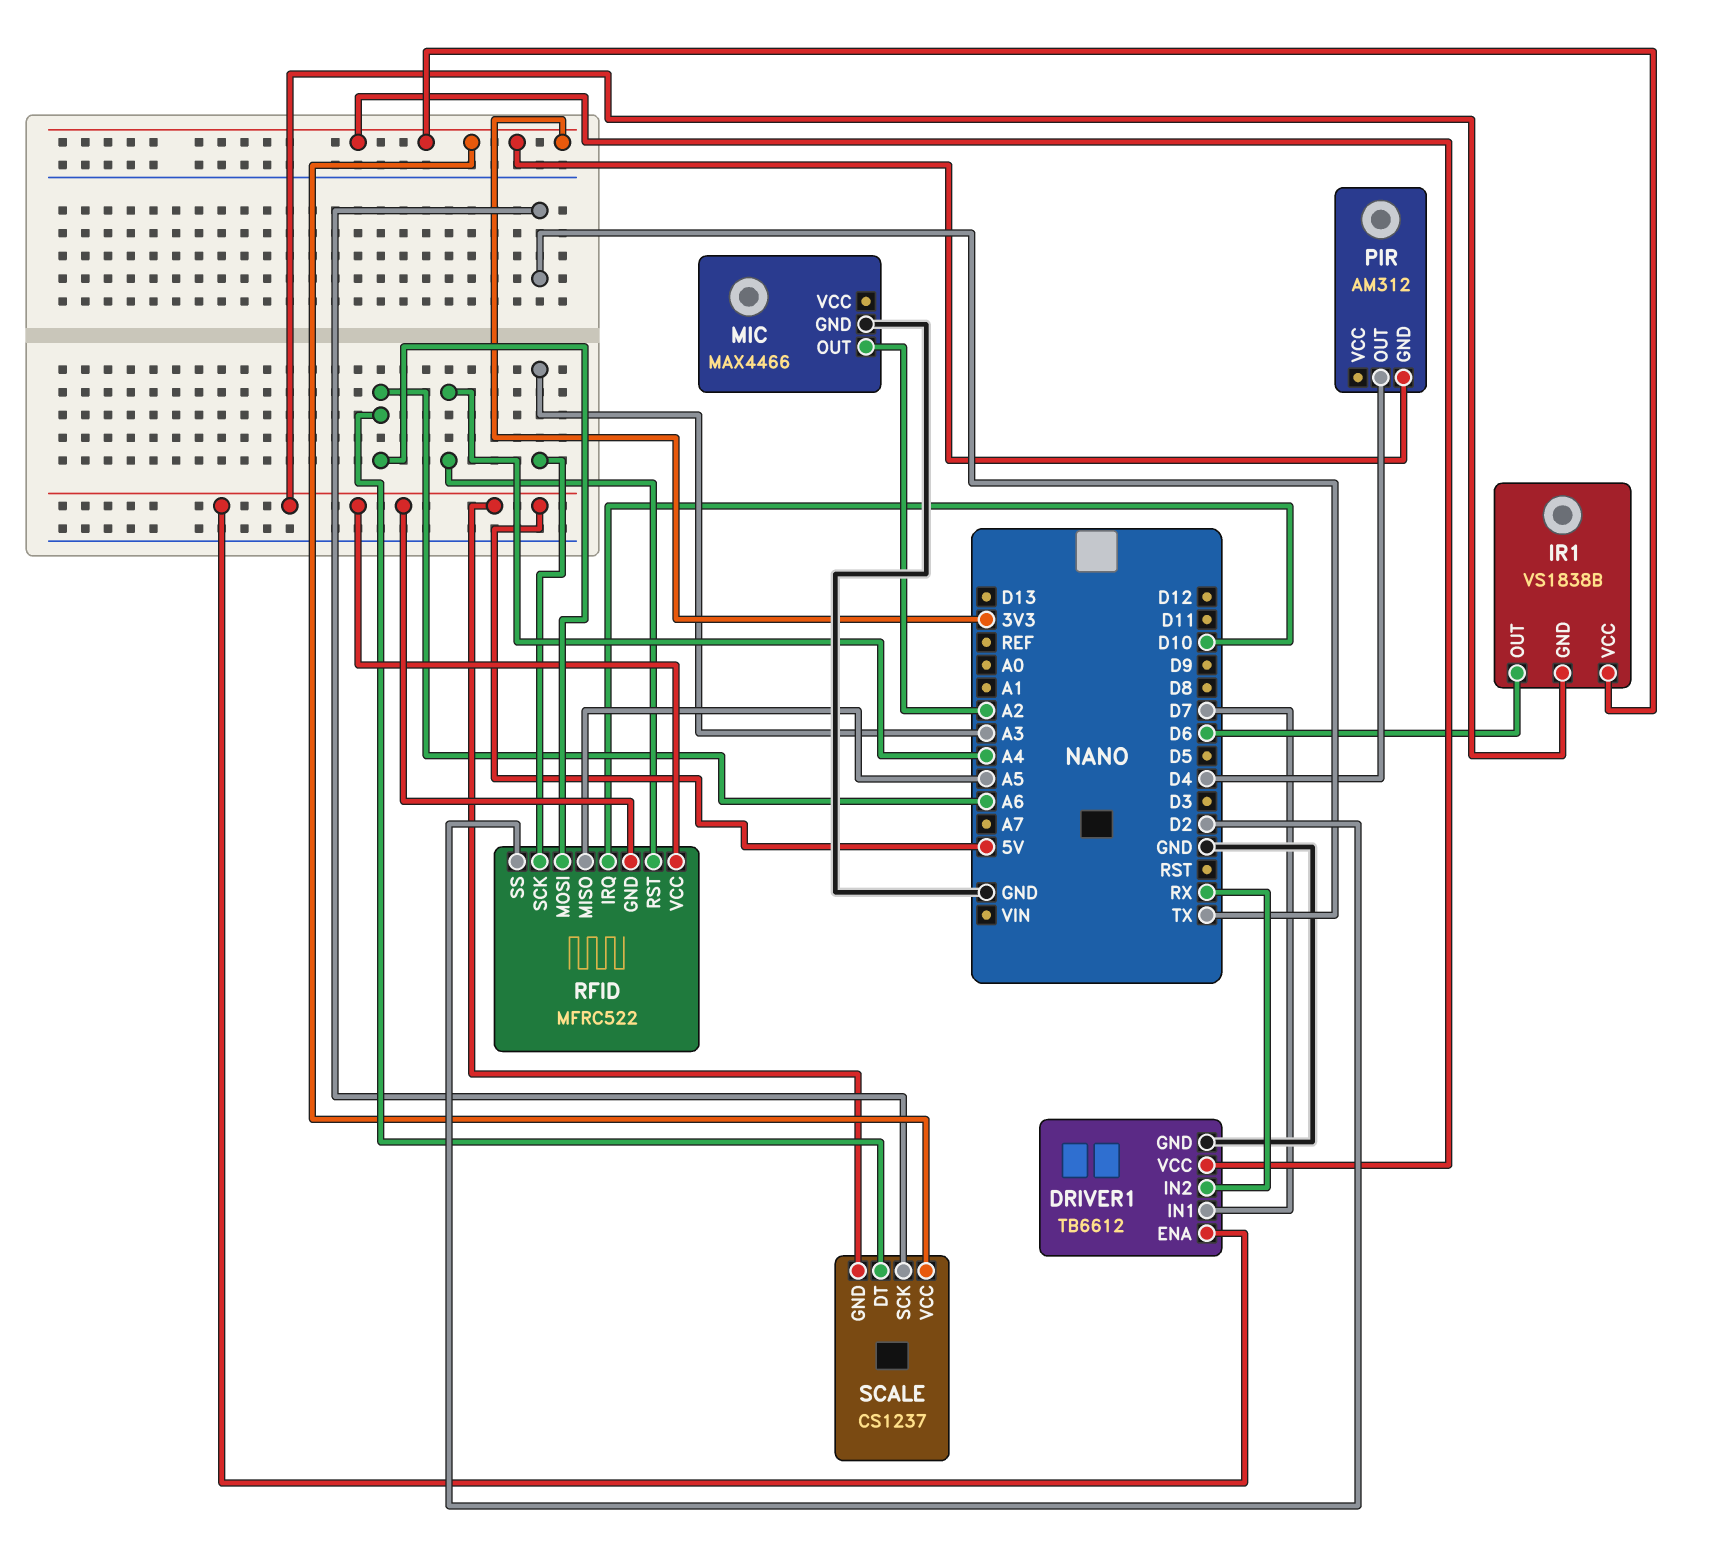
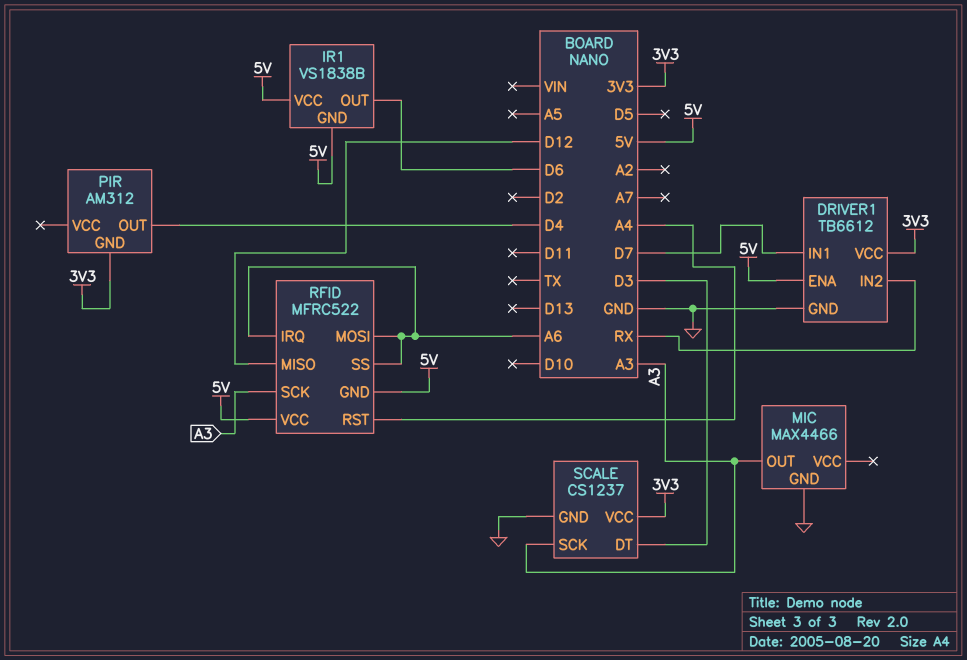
IR1 pin VCC: 3V3 -> 5V
MIC pin OUT: A2 -> A3
RFID pin IRQ: D10 -> A6
RFID pin MISO: A5 -> D12
RFID pin SS: D2 -> A6
SCALE pin DT: A6 -> D3
SCALE pin GND: 5V -> GND
SCALE pin SCK: TX -> A3

